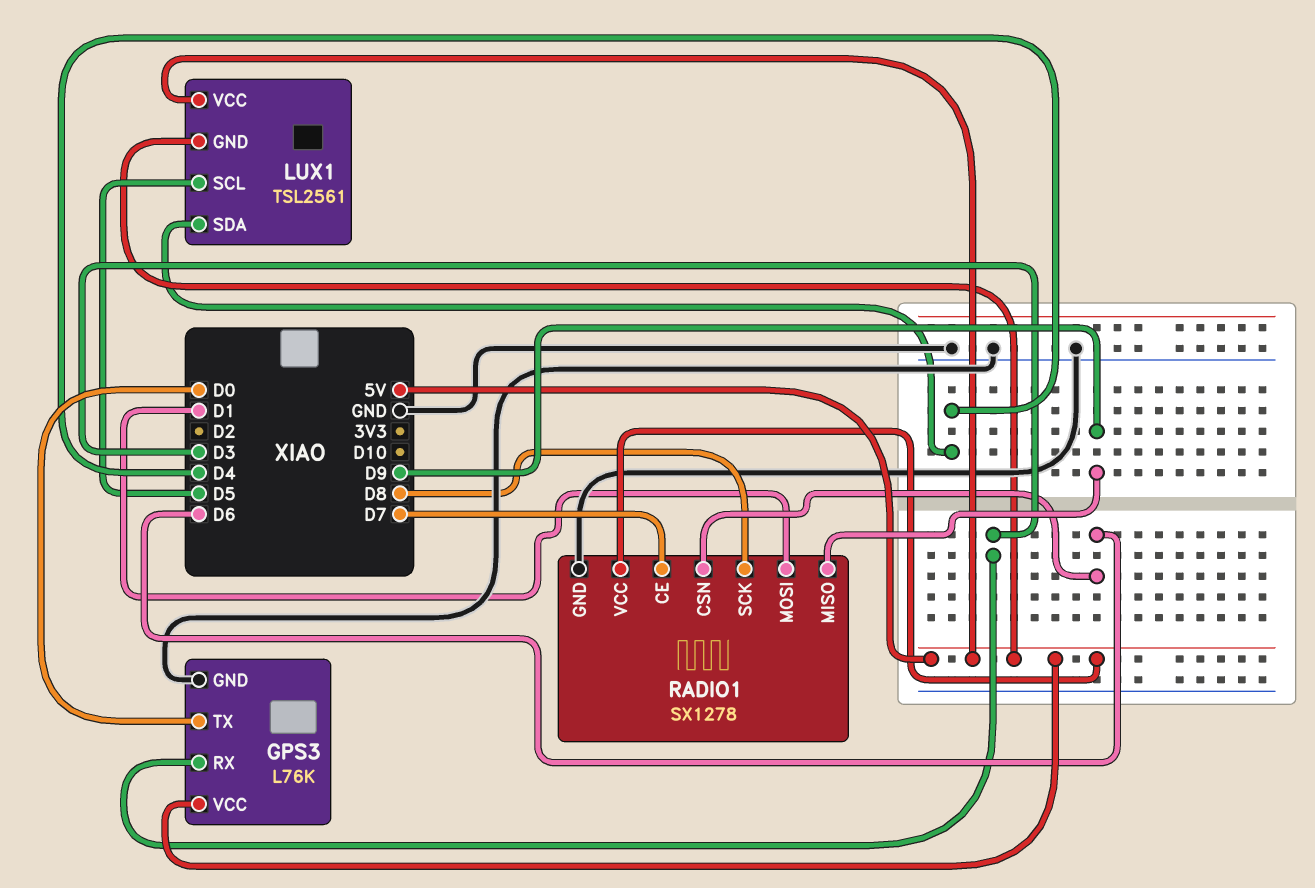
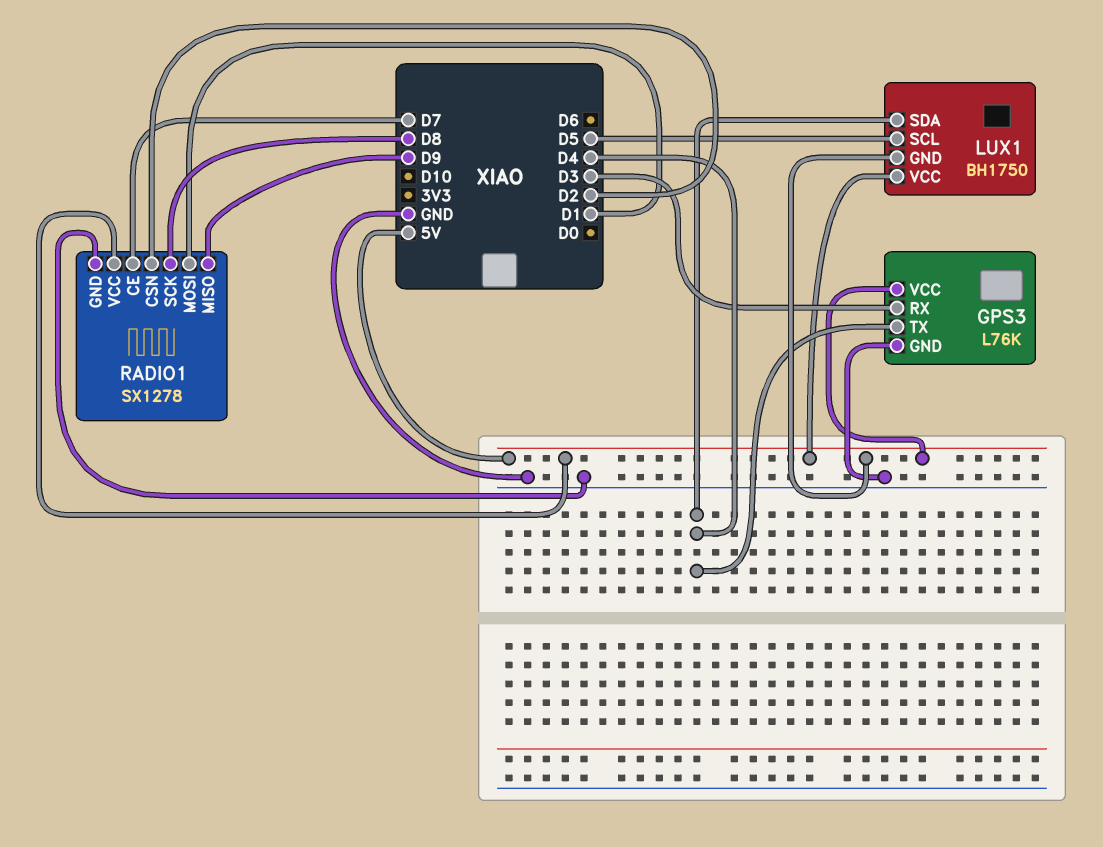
GPS3 pin TX: D0 -> D4
LUX1: TSL2561 -> BH1750
RADIO1 pin CSN: D6 -> D2

